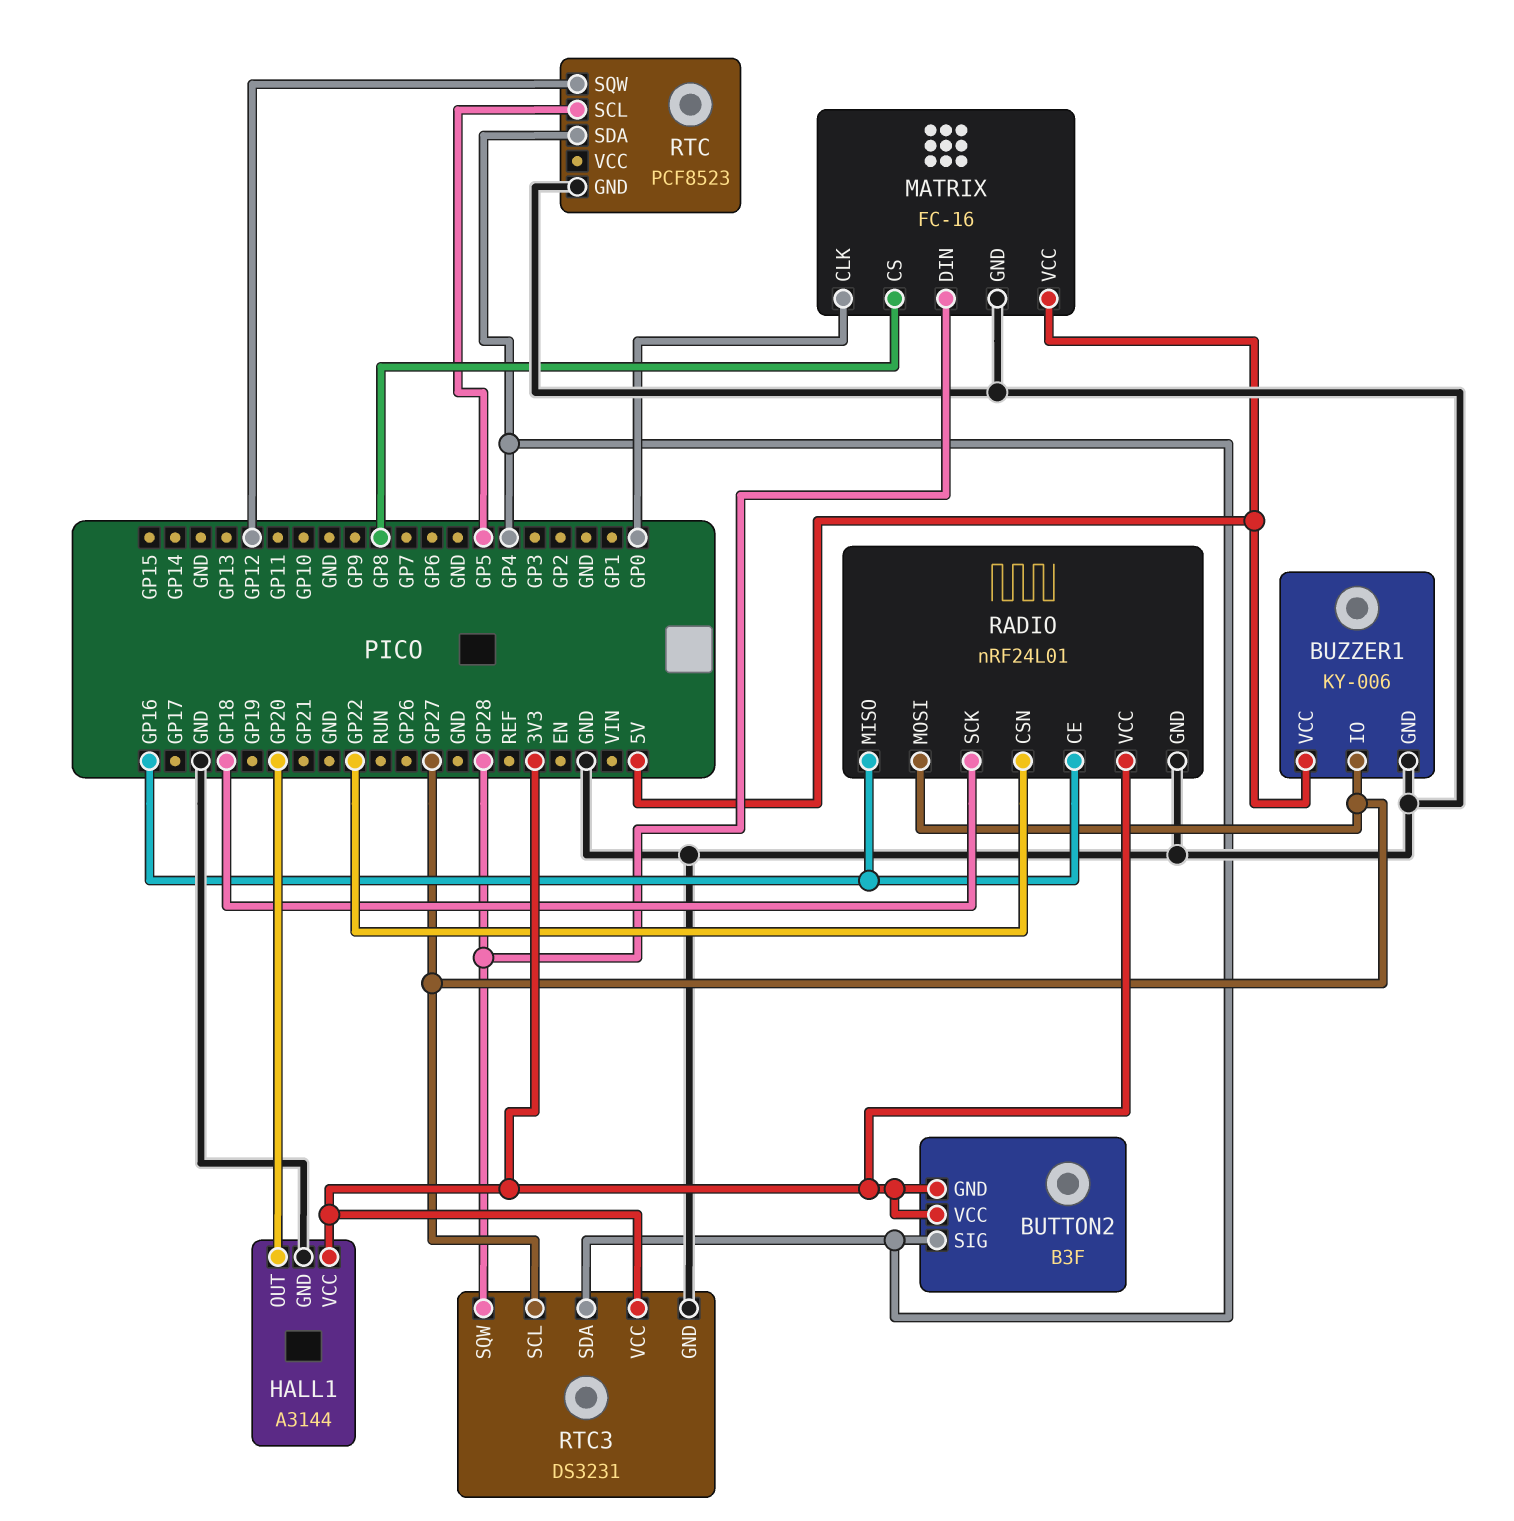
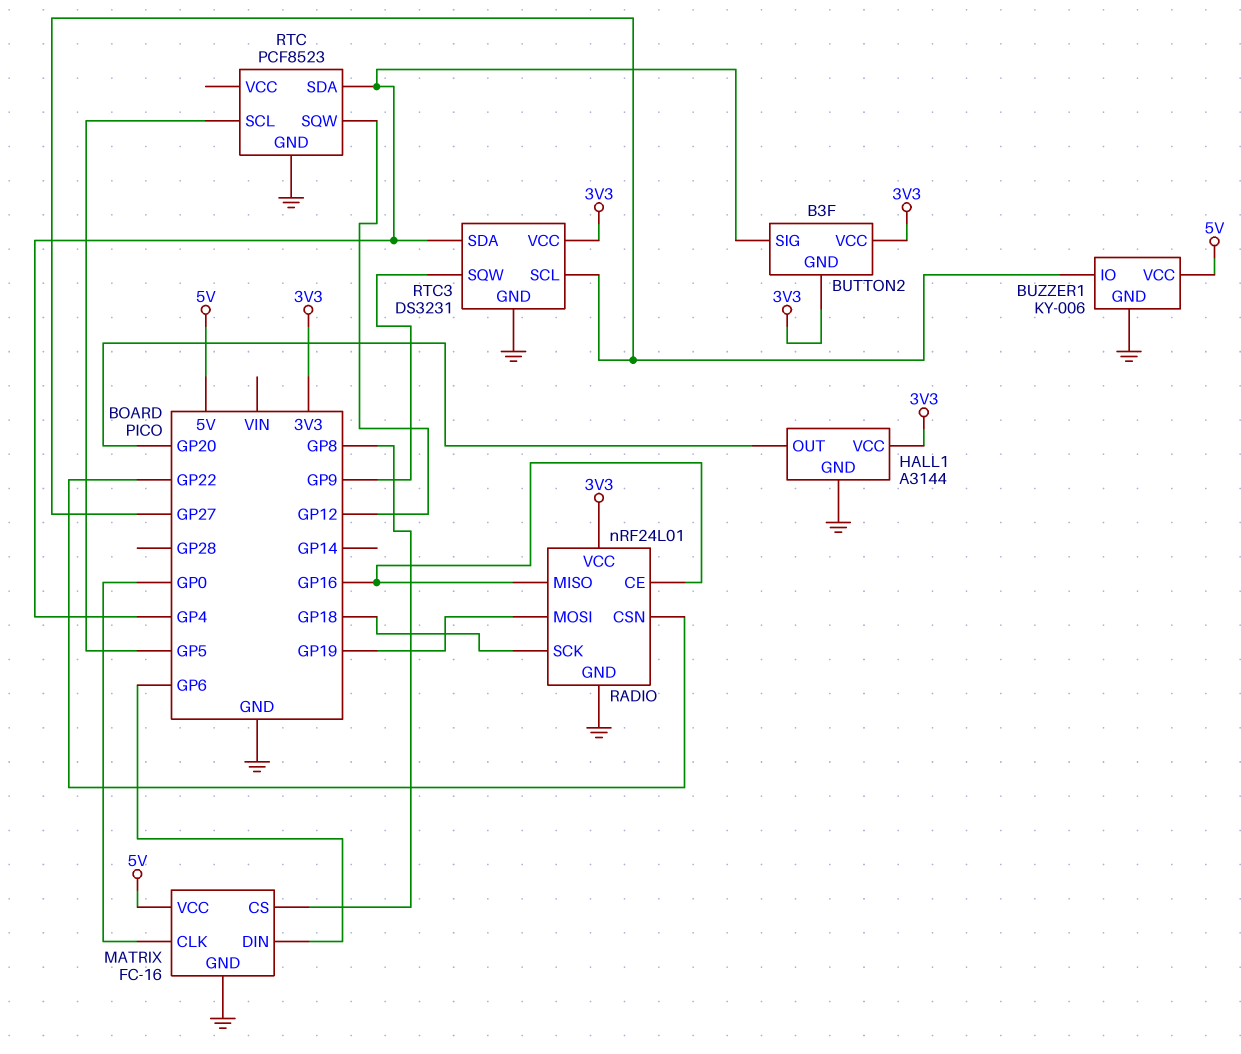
MATRIX pin DIN: GP28 -> GP6
RADIO pin MOSI: GP27 -> GP19
RTC3 pin SQW: GP28 -> GP9

